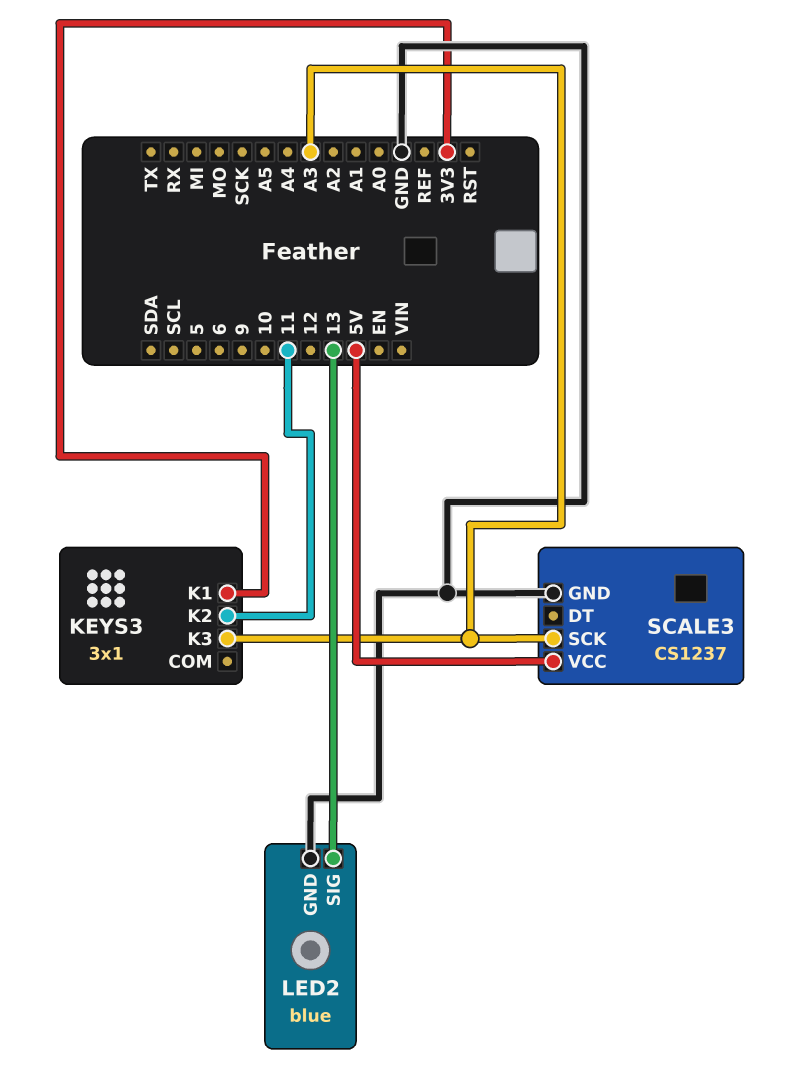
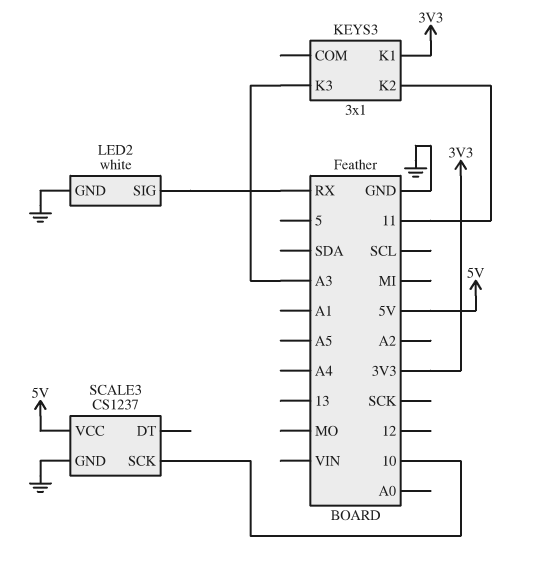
LED2: blue -> white
LED2 pin SIG: 13 -> RX
SCALE3 pin SCK: A3 -> 10

